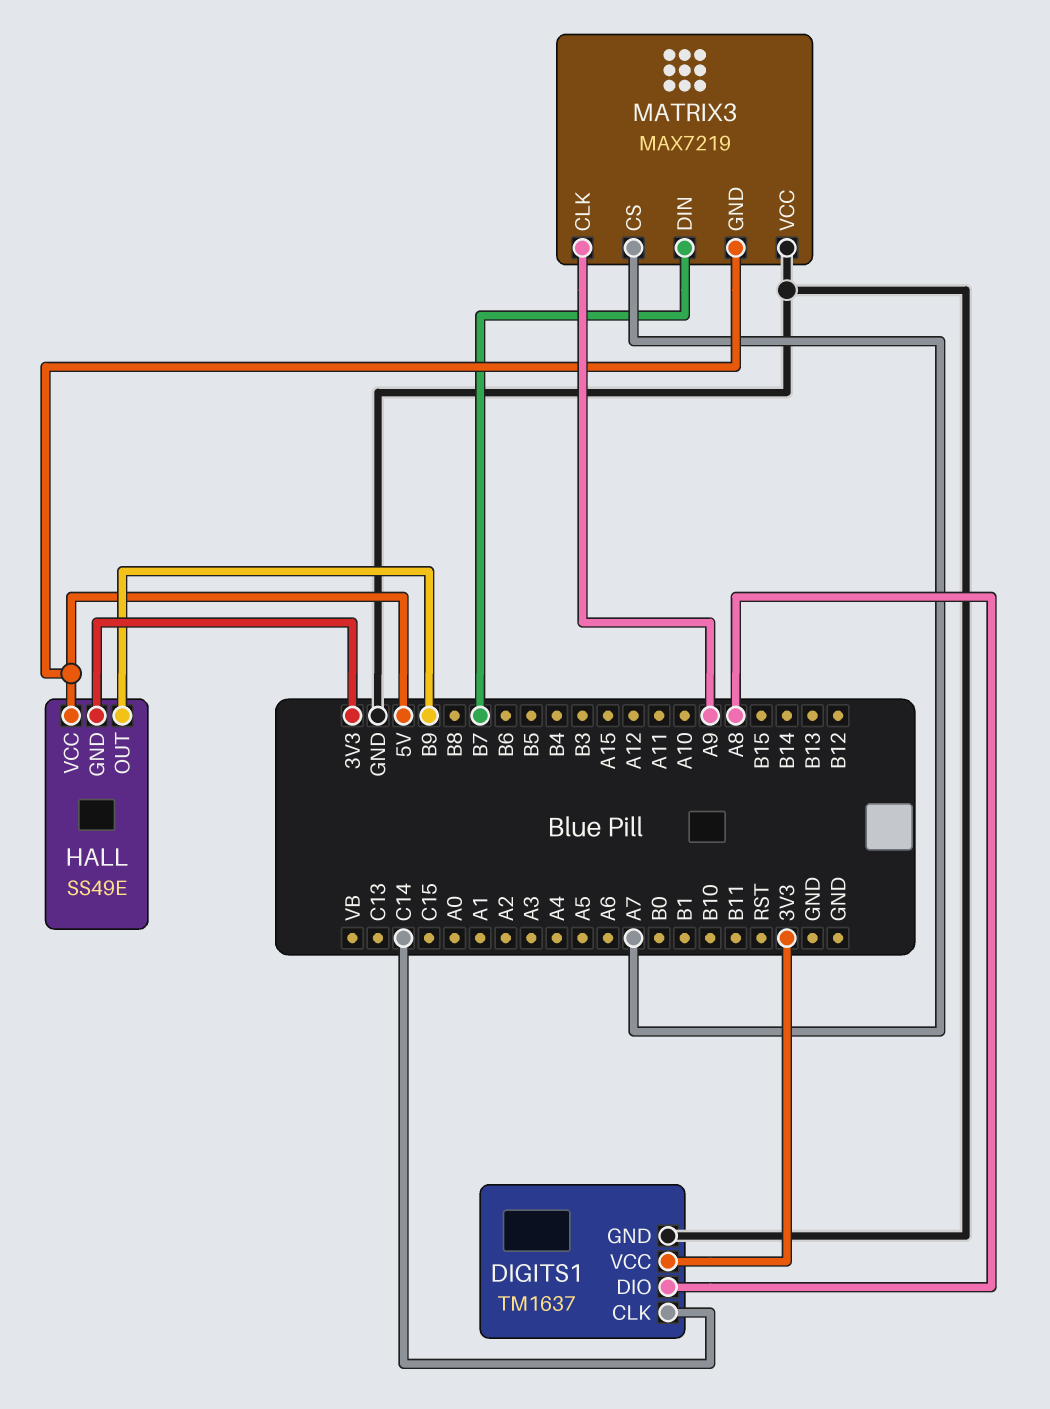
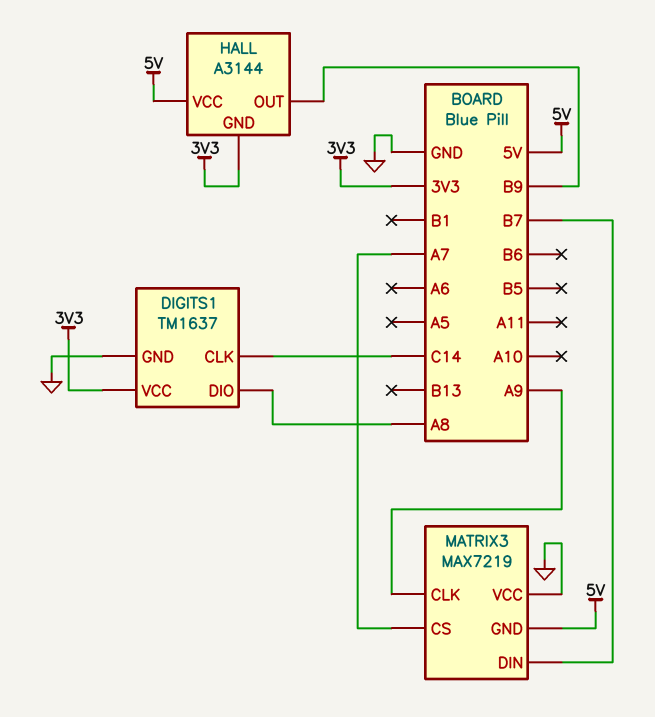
HALL: SS49E -> A3144

